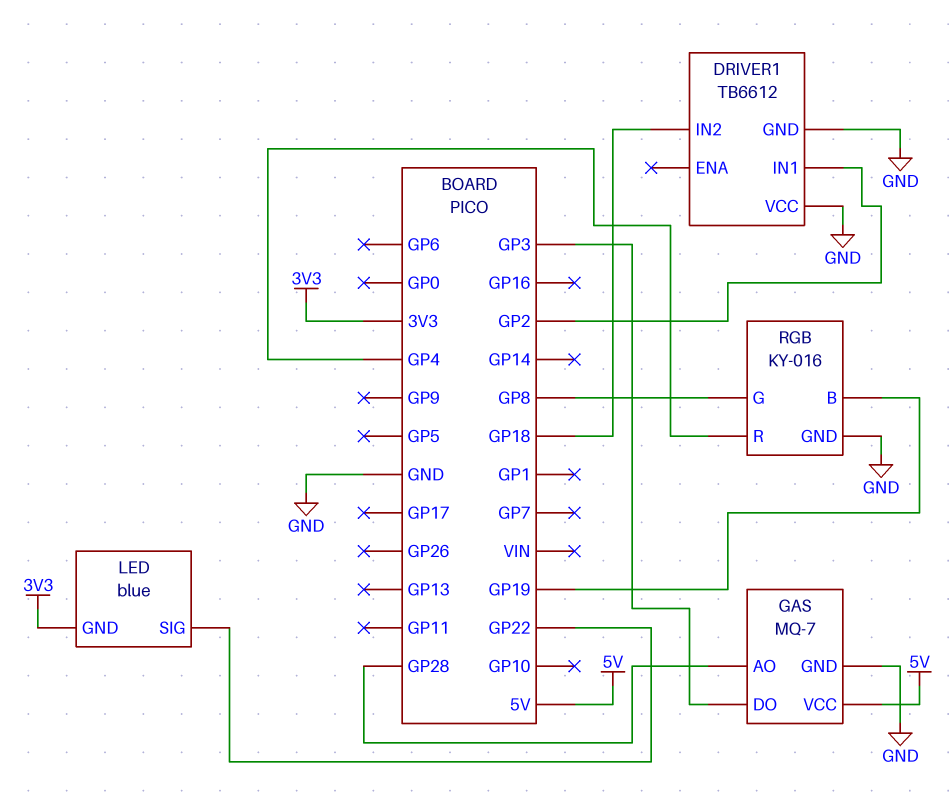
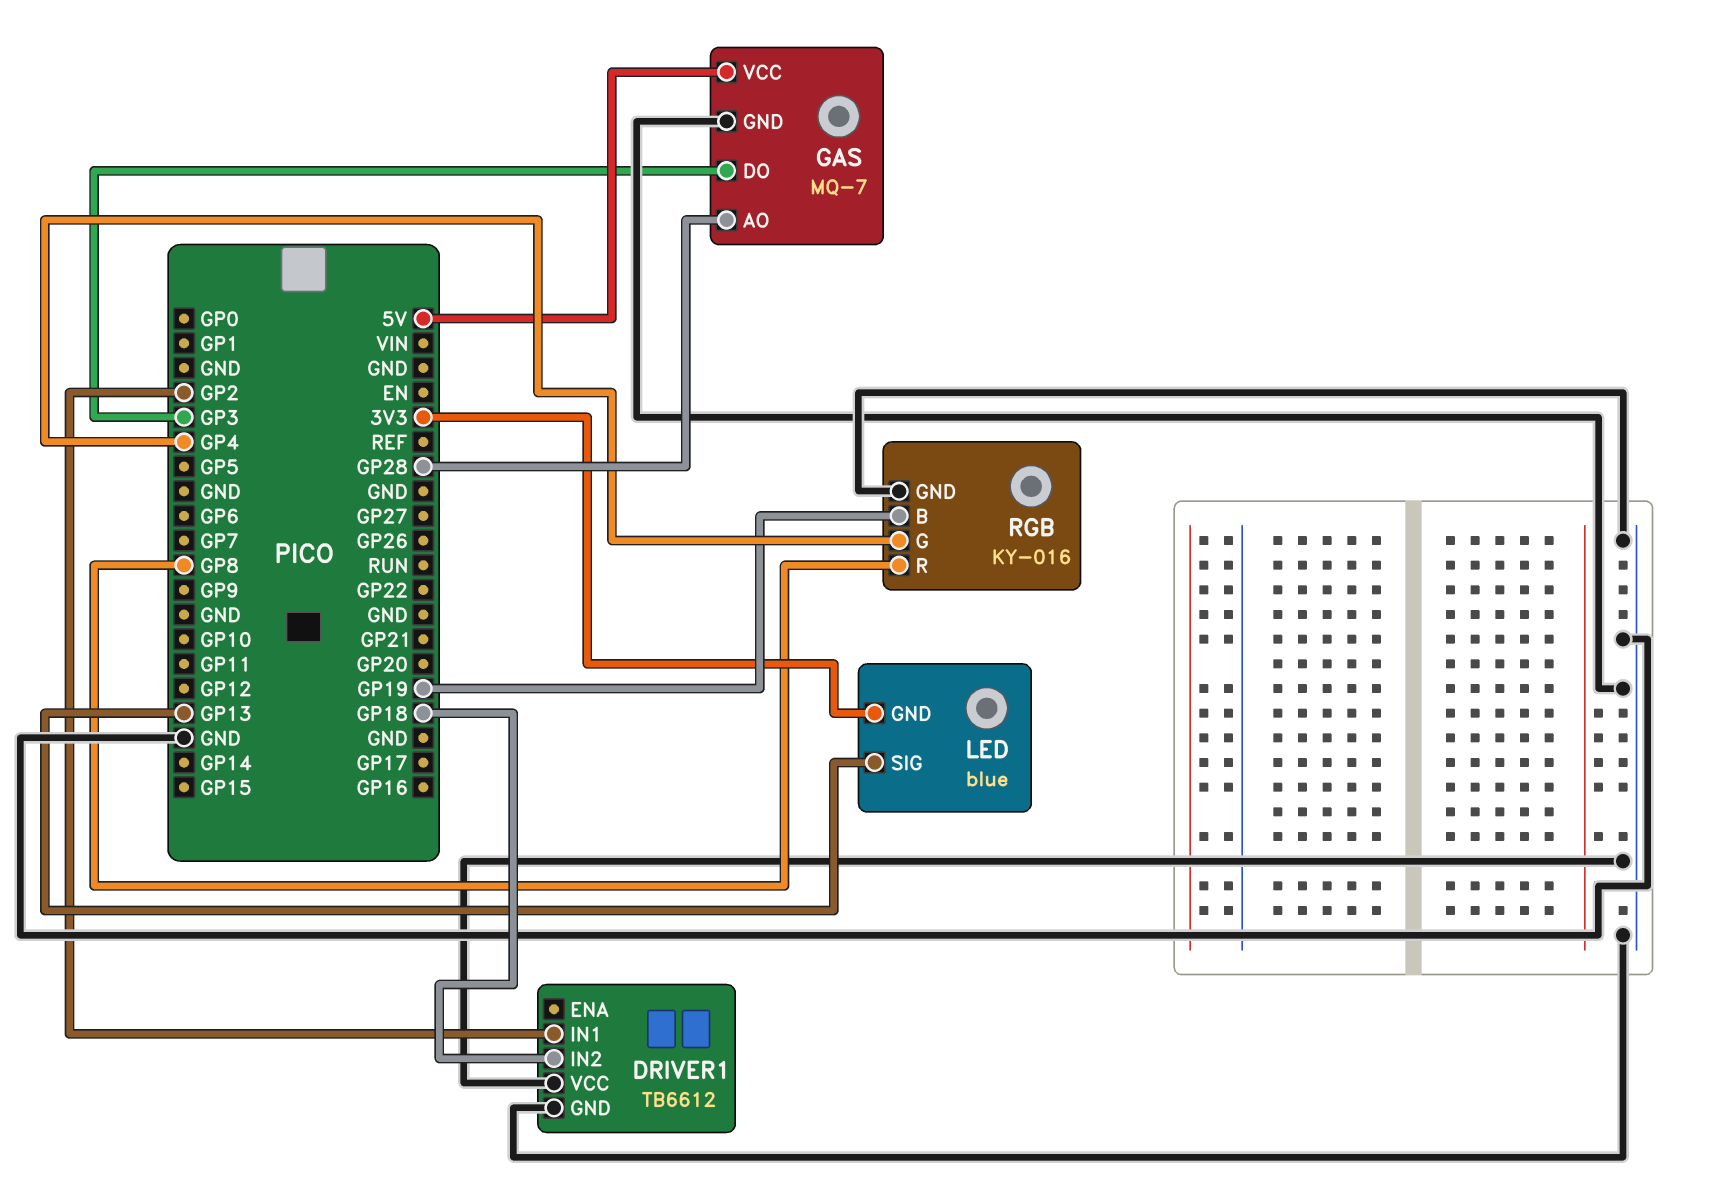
LED pin SIG: GP22 -> GP13
RGB pin G: GP8 -> GP4
RGB pin R: GP4 -> GP8

